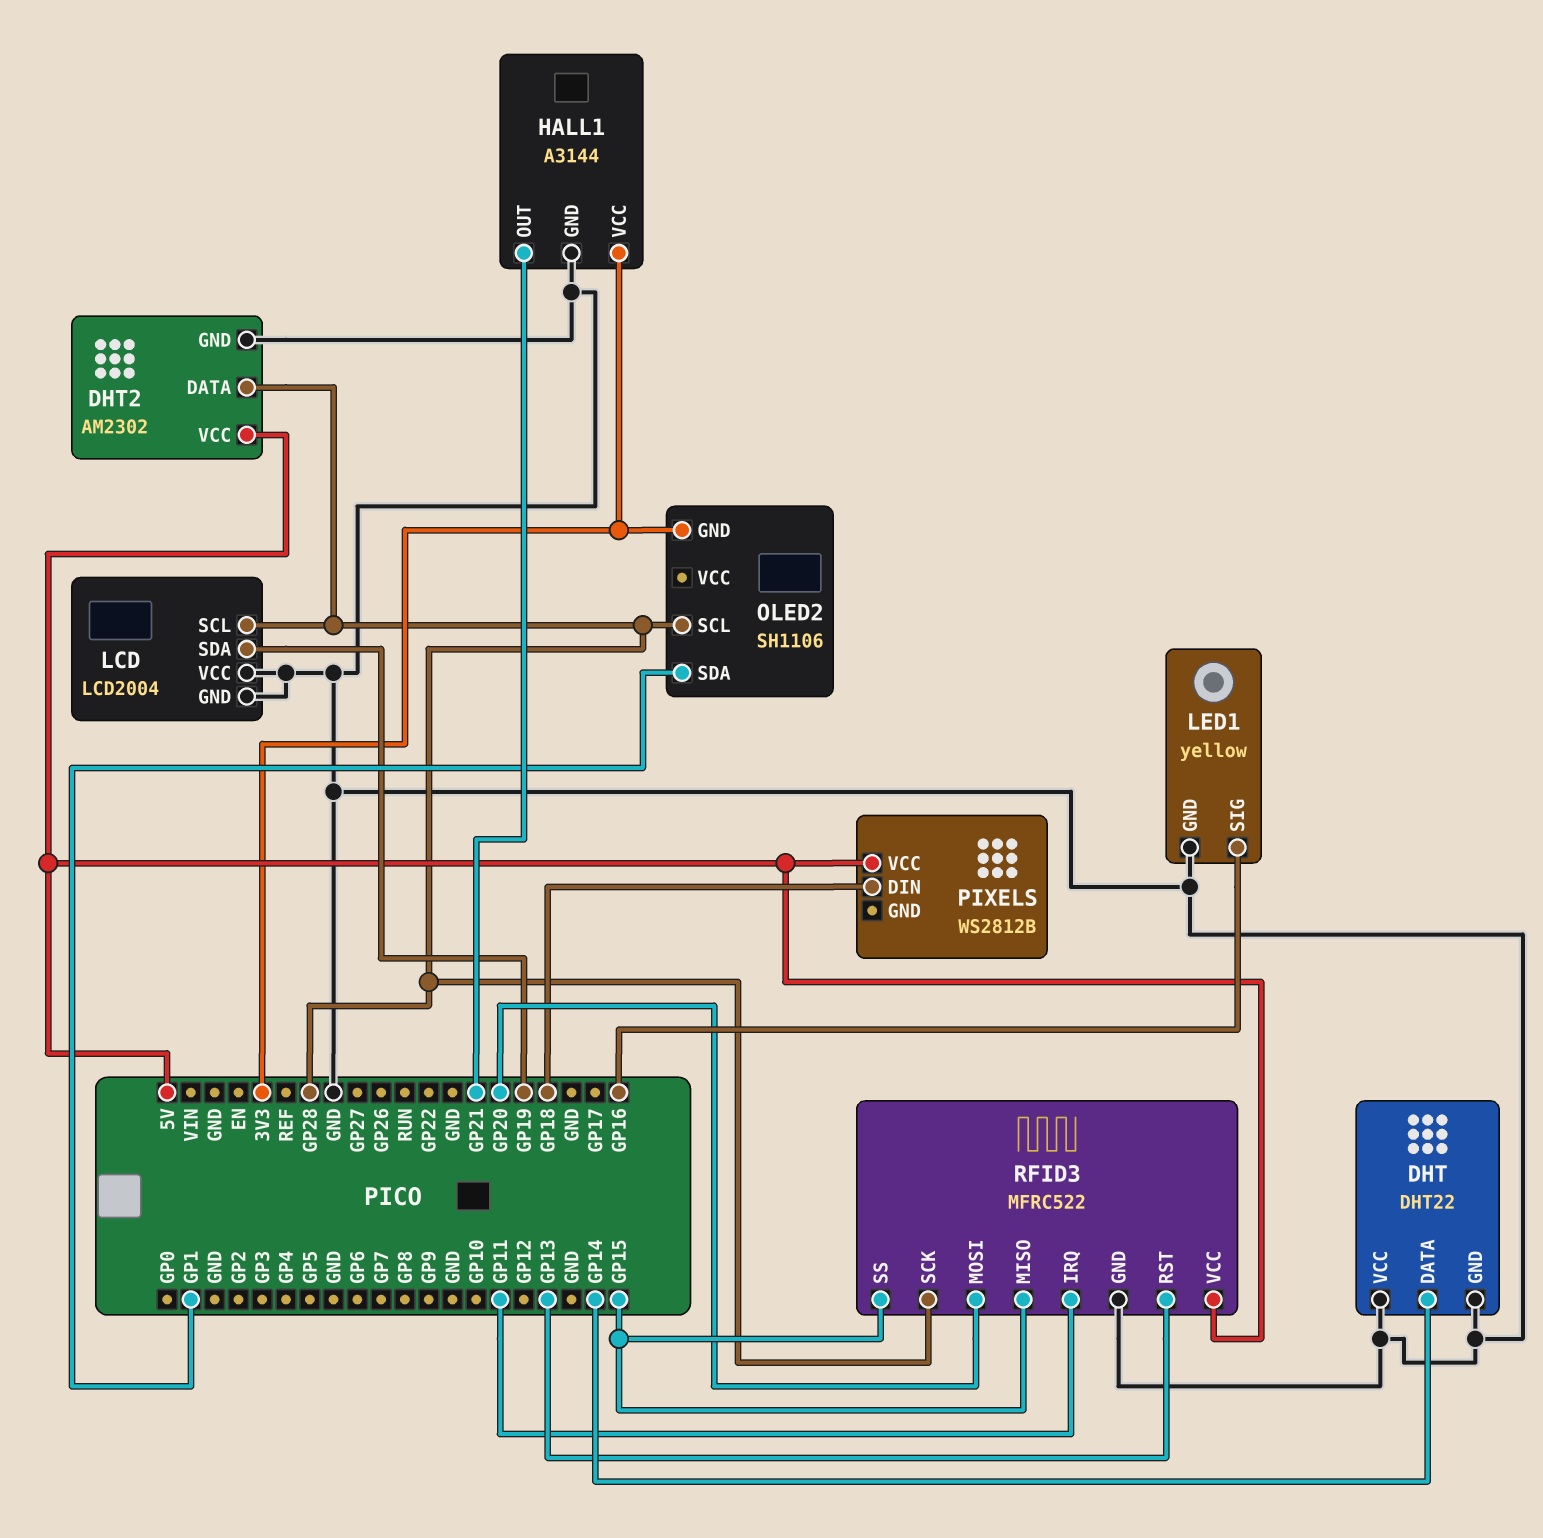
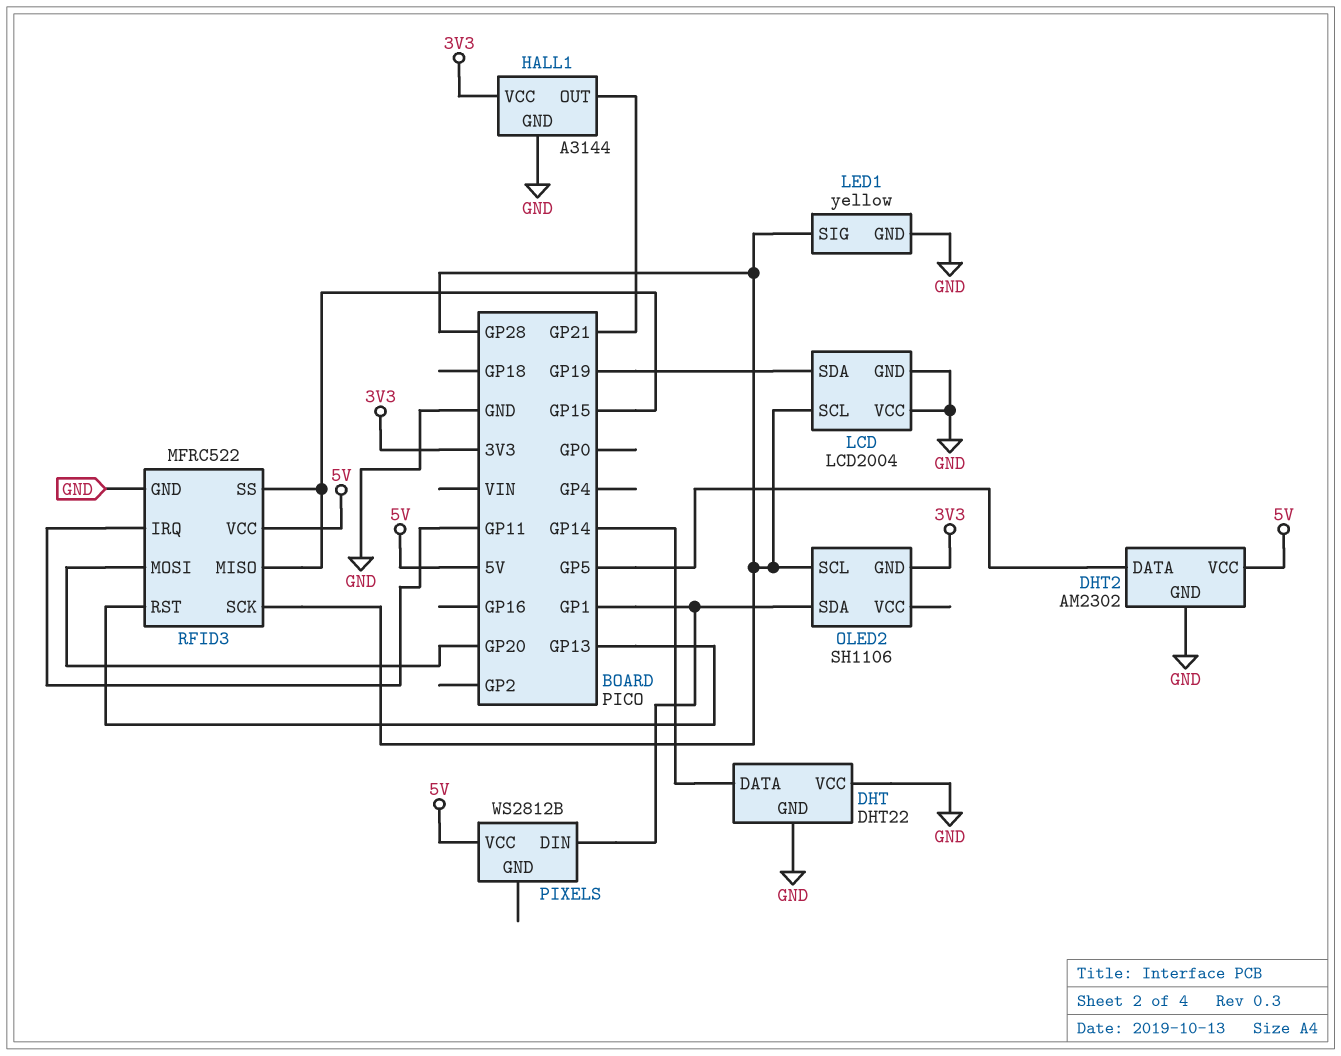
DHT2 pin DATA: GP28 -> GP5
LED1 pin SIG: GP16 -> GP28
PIXELS pin DIN: GP18 -> GP1

